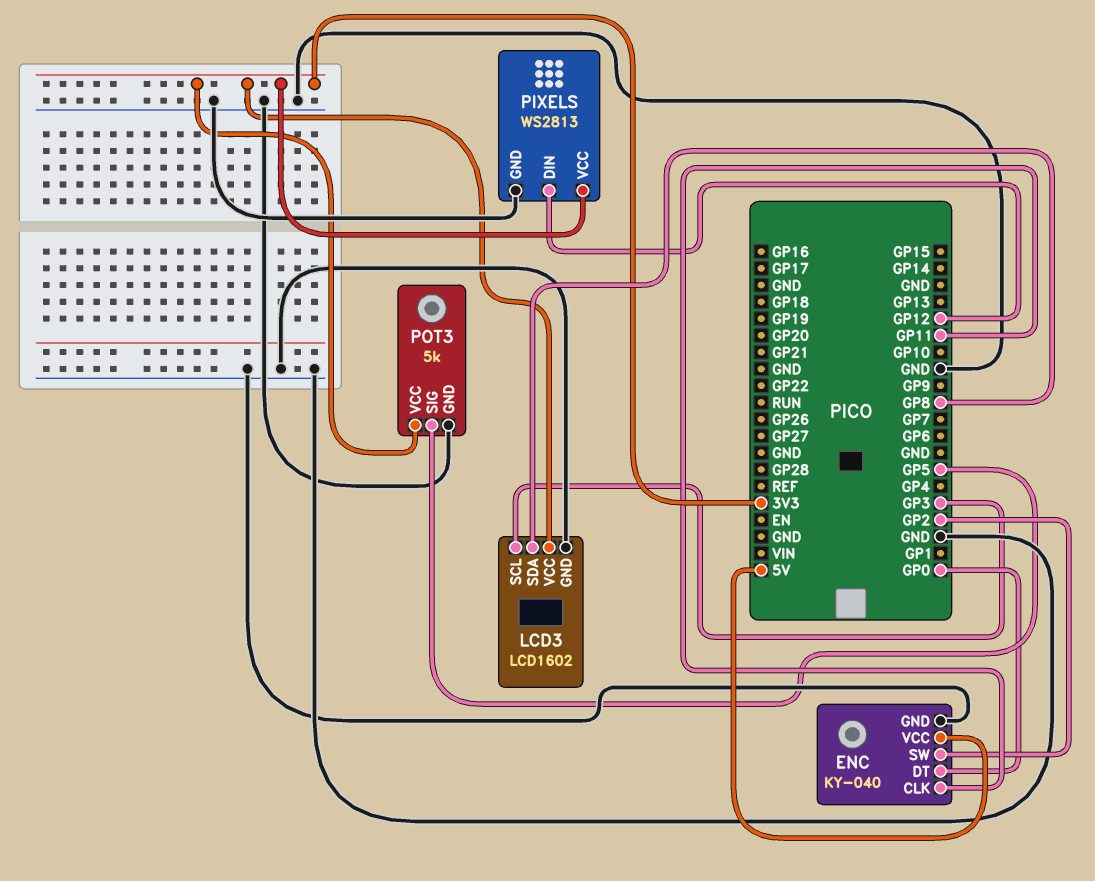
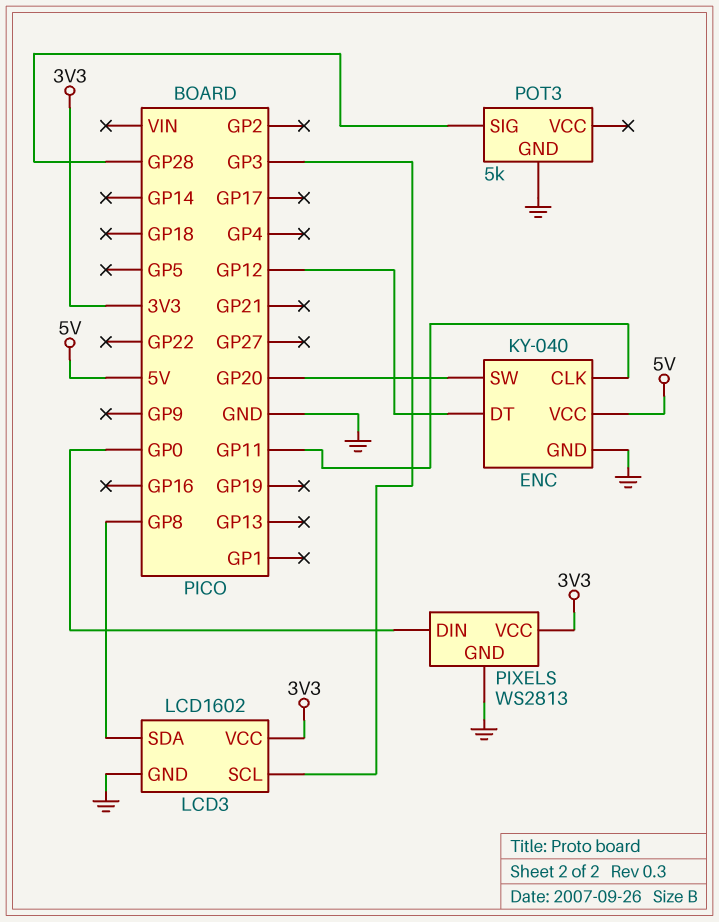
ENC pin DT: GP0 -> GP12
ENC pin SW: GP2 -> GP20
PIXELS pin DIN: GP12 -> GP0
POT3 pin SIG: GP5 -> GP28
POT3 pin VCC: 3V3 -> none

